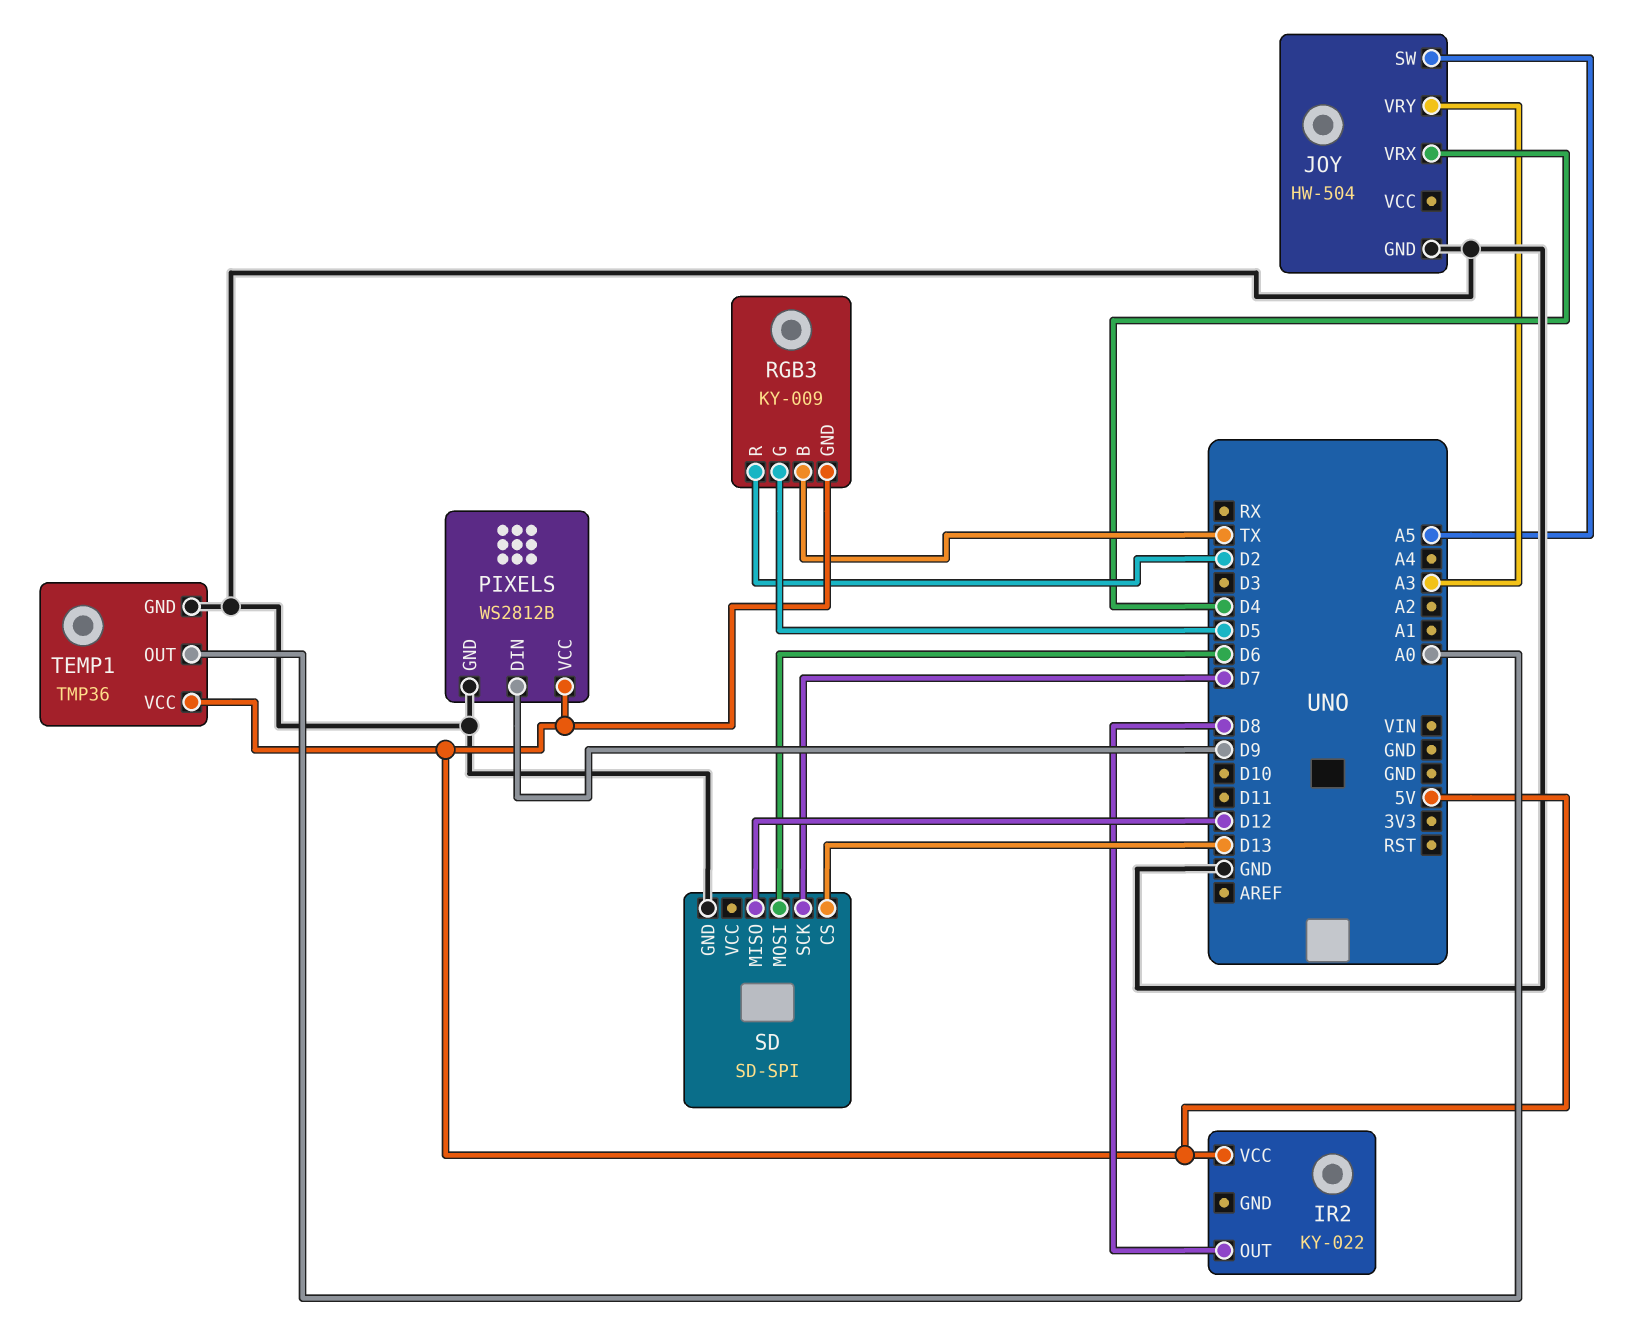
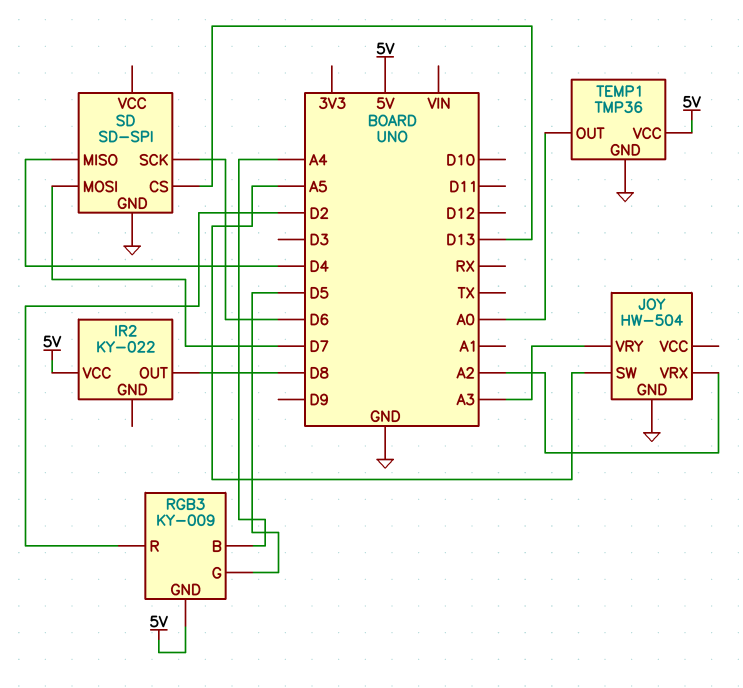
JOY pin VRX: D4 -> A2
PIXELS: WS2812B -> none
PIXELS pin DIN: D9 -> none
PIXELS pin GND: GND -> none
PIXELS pin VCC: 5V -> none
RGB3 pin B: TX -> A4
SD pin MISO: D12 -> D4
SD pin MOSI: D6 -> D7
SD pin SCK: D7 -> D6

